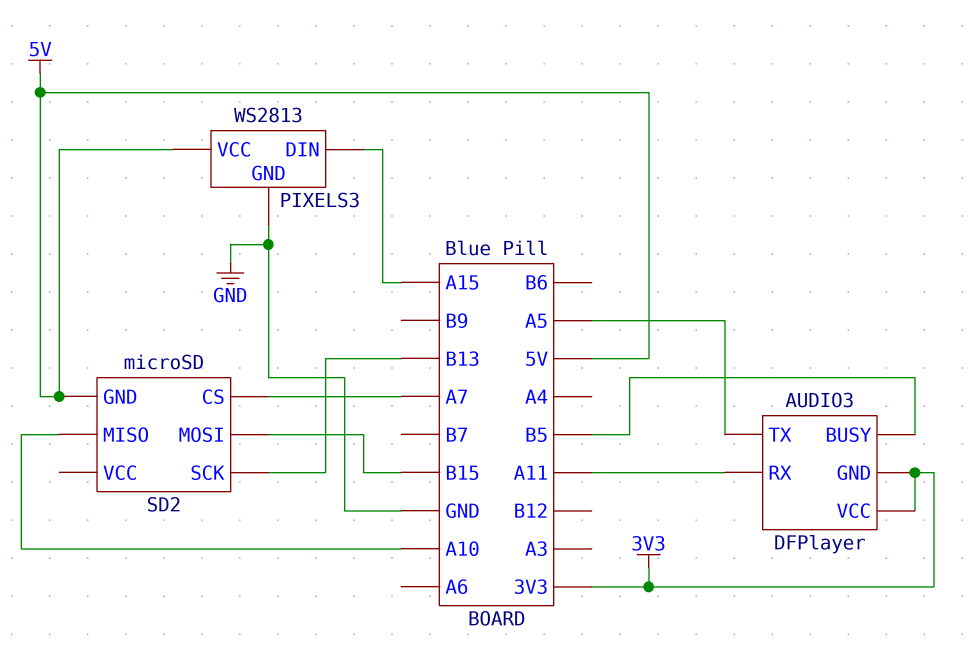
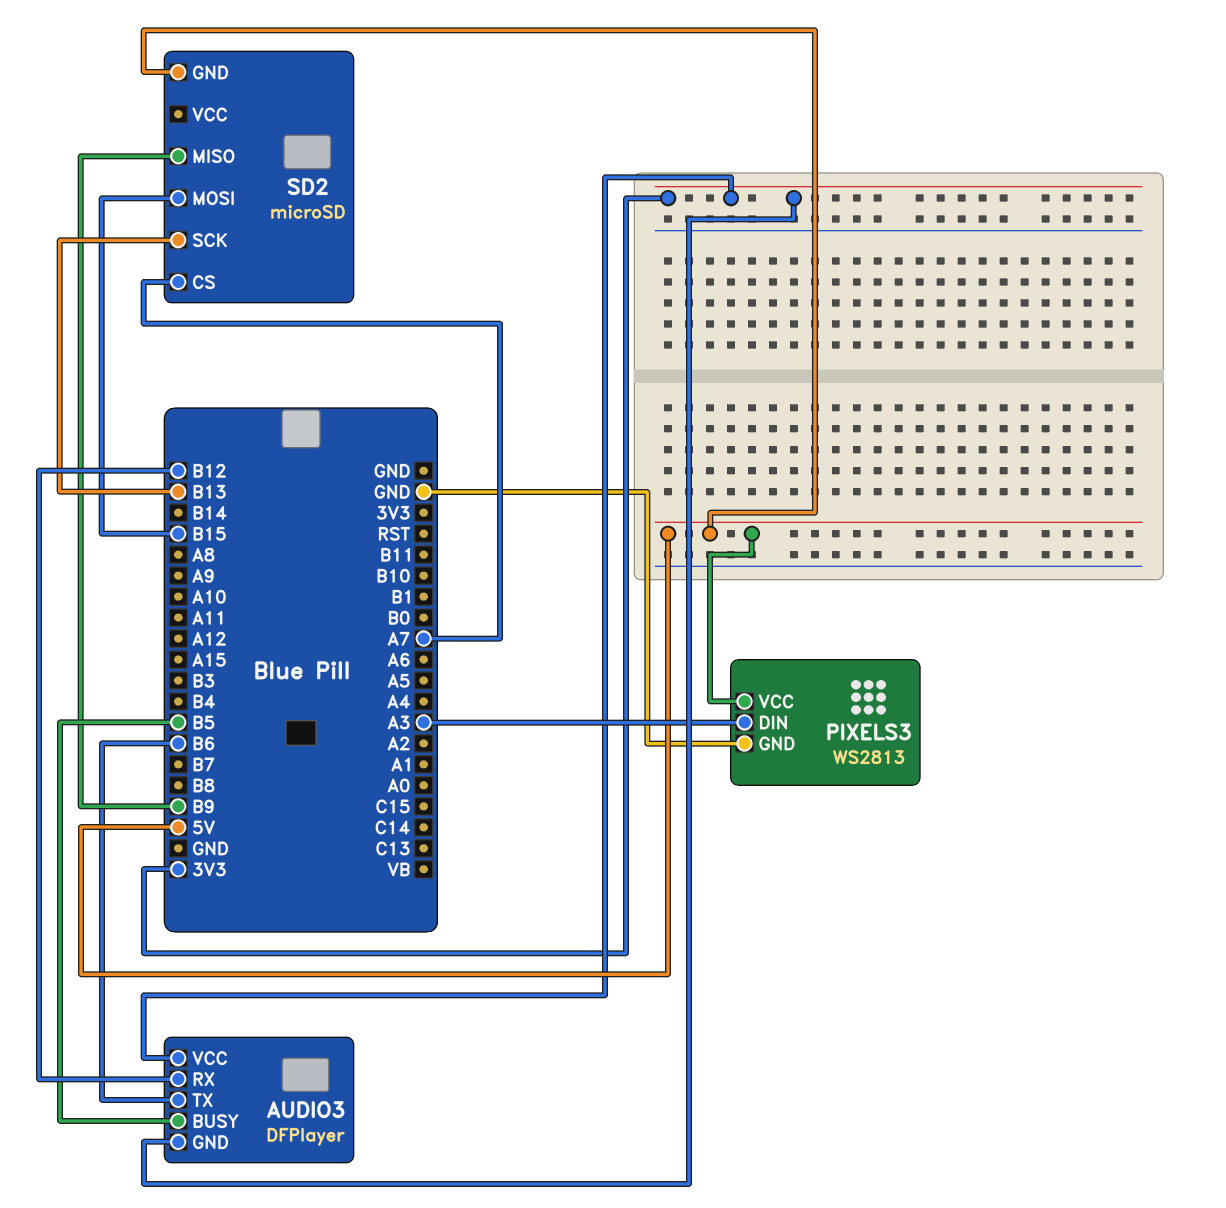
AUDIO3 pin RX: A11 -> B12
AUDIO3 pin TX: A5 -> B6
PIXELS3 pin DIN: A15 -> A3
SD2 pin MISO: A10 -> B9

